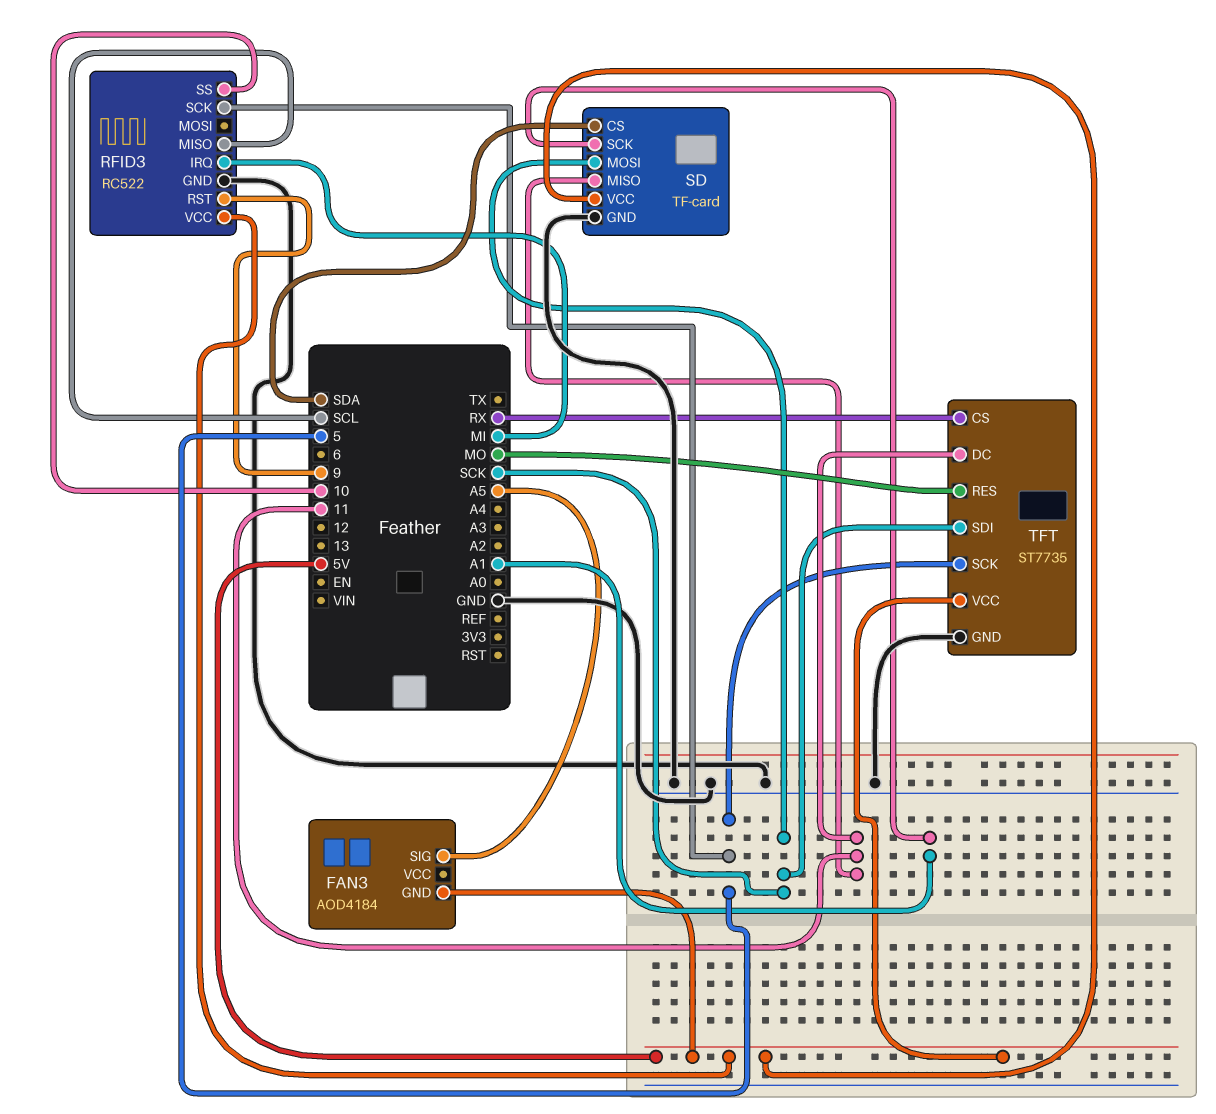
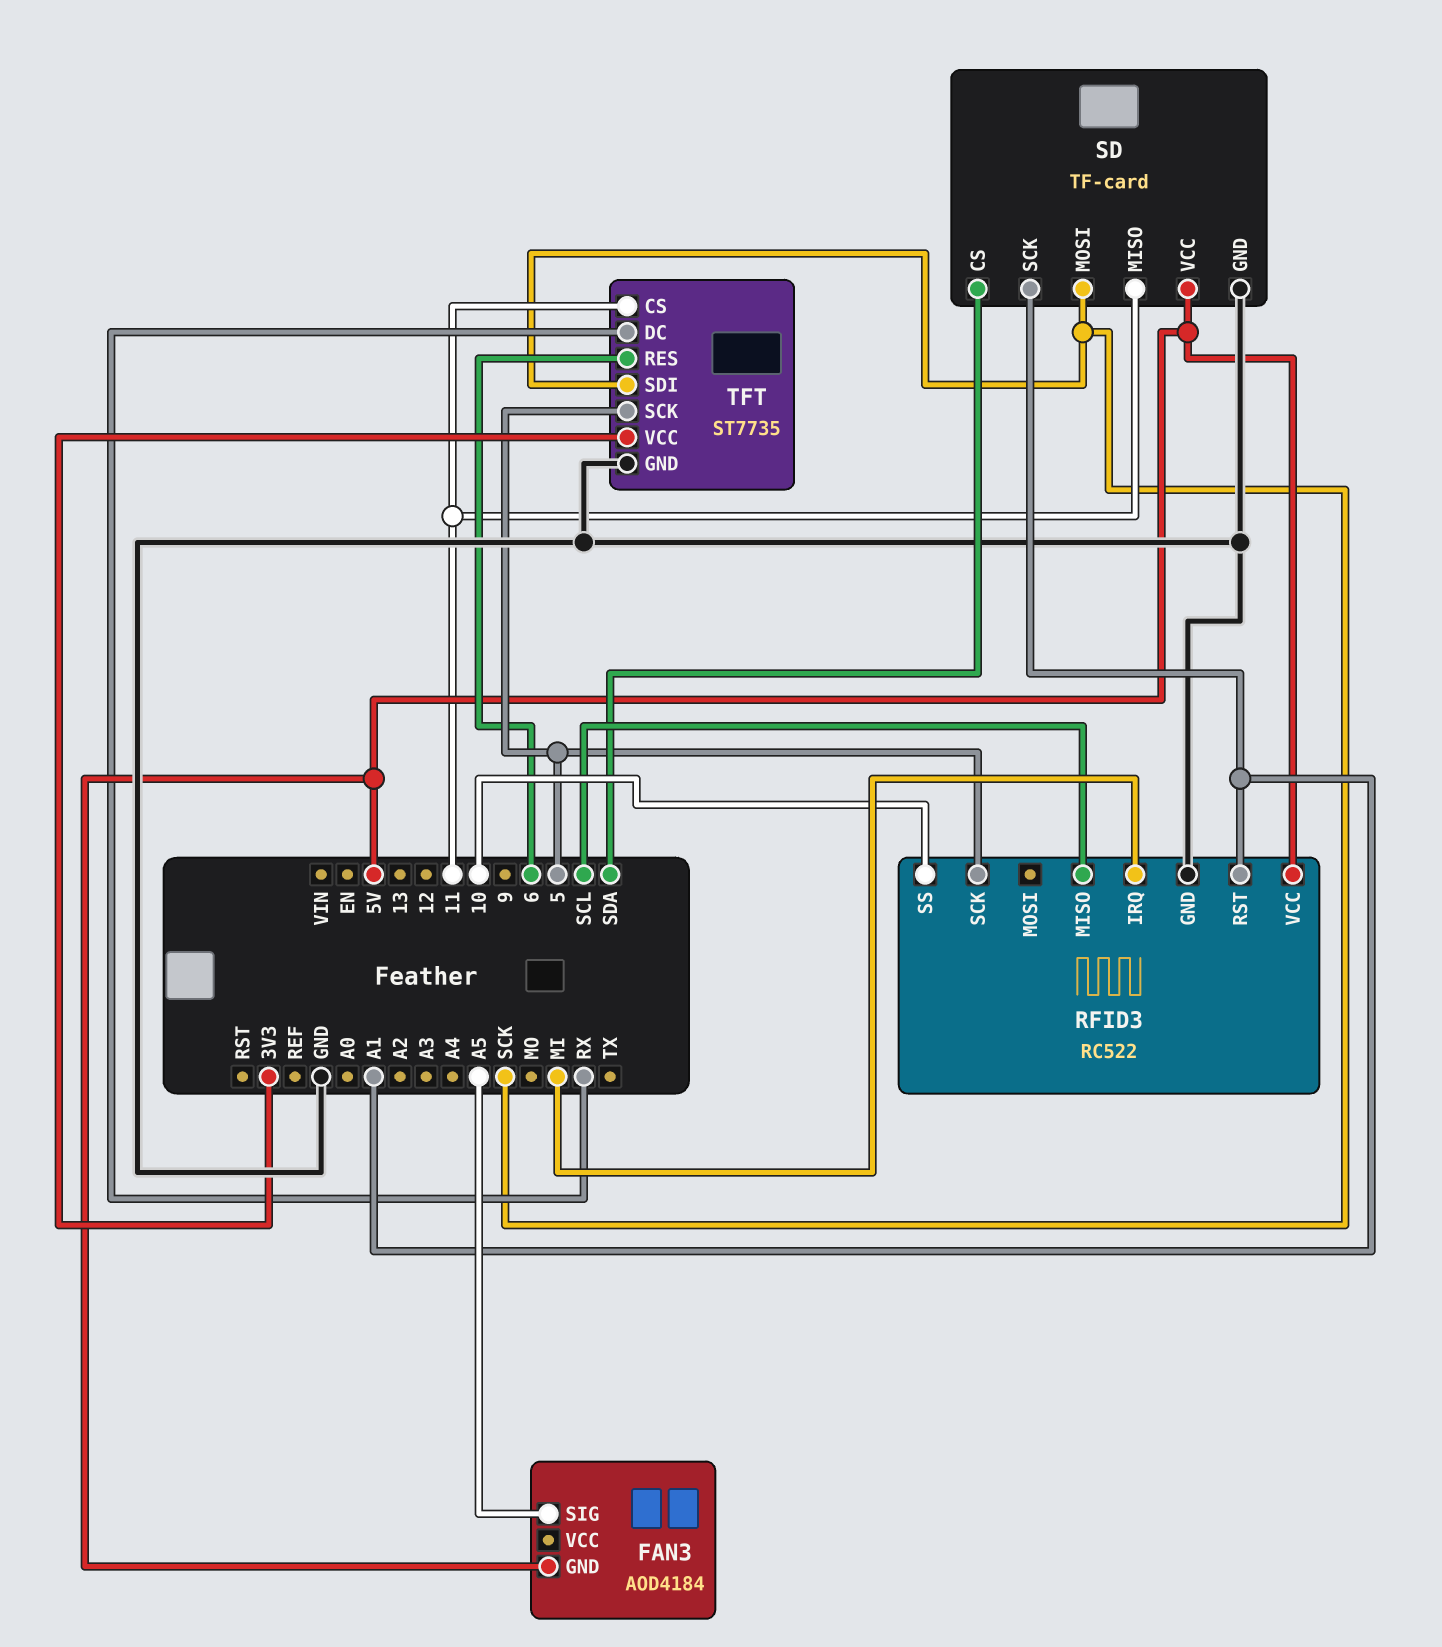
RFID3 pin RST: 9 -> A1
TFT pin CS: RX -> 11
TFT pin DC: 11 -> RX
TFT pin RES: MO -> 6
TFT pin VCC: 5V -> 3V3

